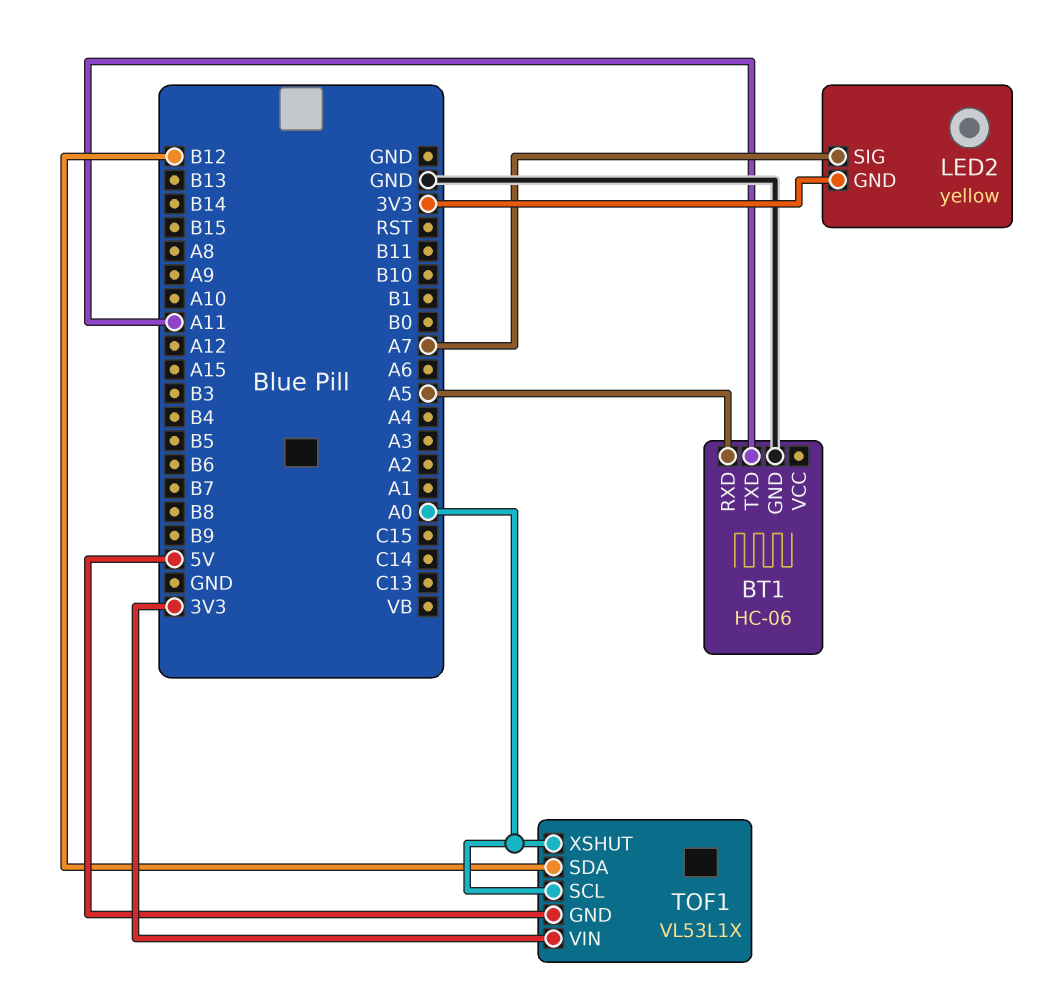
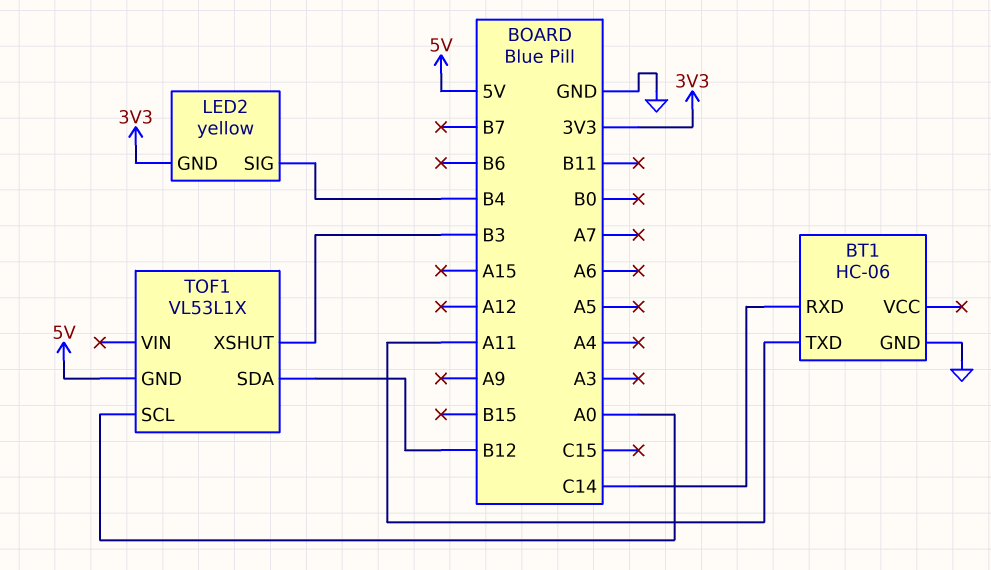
BT1 pin RXD: A5 -> C14
LED2 pin SIG: A7 -> B4
TOF1 pin VIN: 3V3 -> none
TOF1 pin XSHUT: A0 -> B3

